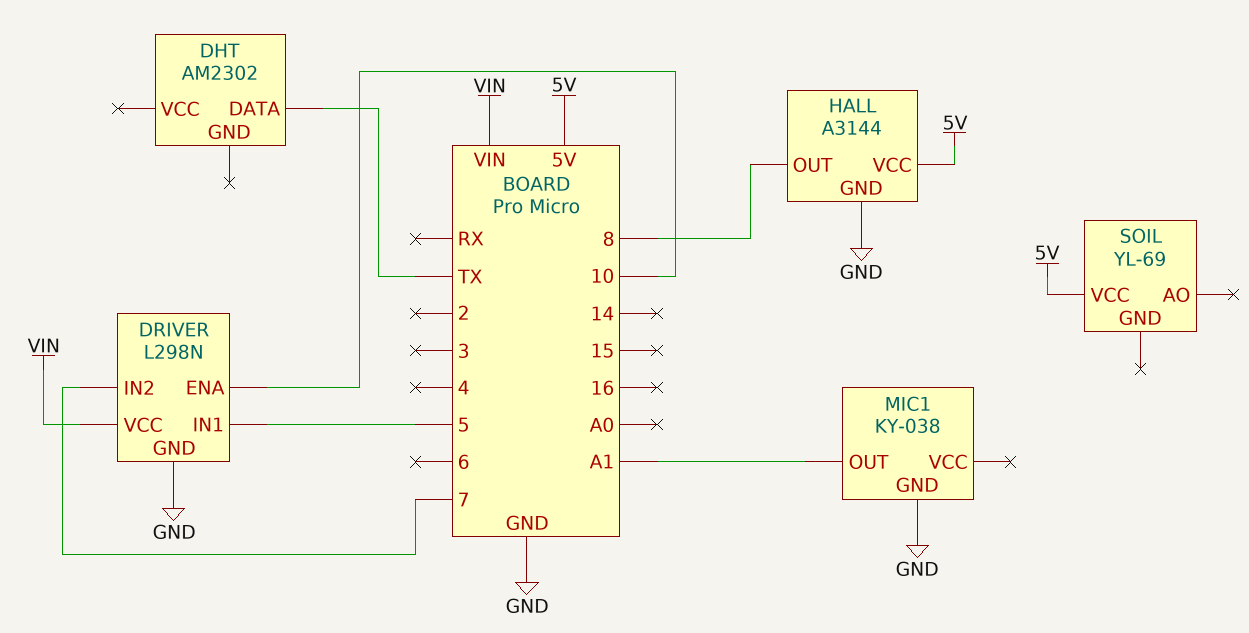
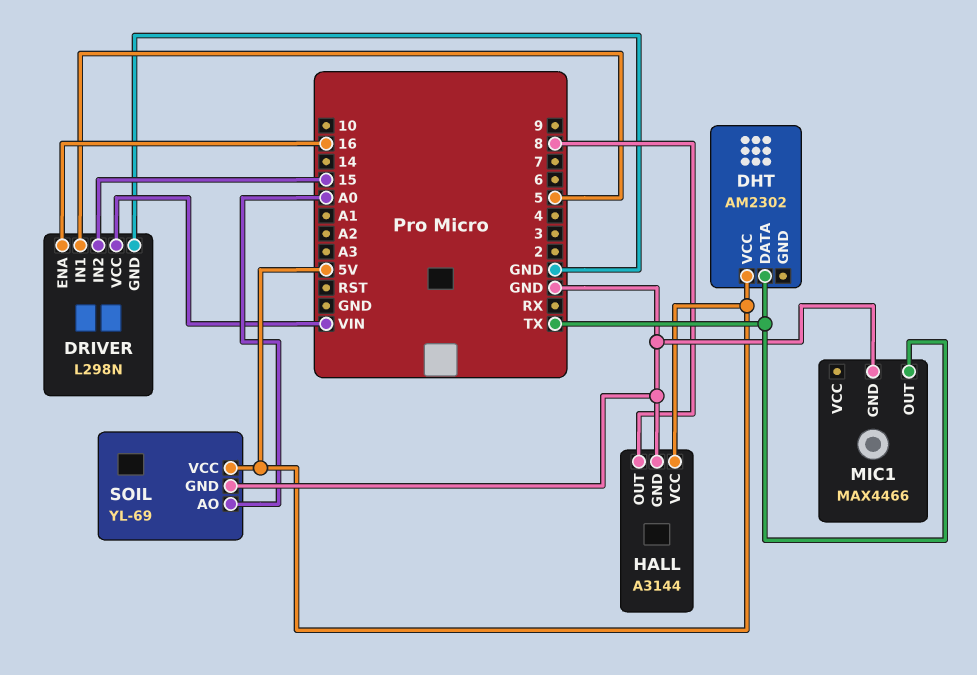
DHT pin VCC: none -> 5V
DRIVER pin ENA: 10 -> 16
DRIVER pin IN2: 7 -> 15
MIC1: KY-038 -> MAX4466
MIC1 pin OUT: A1 -> TX
SOIL pin AO: none -> A0
SOIL pin GND: none -> GND

